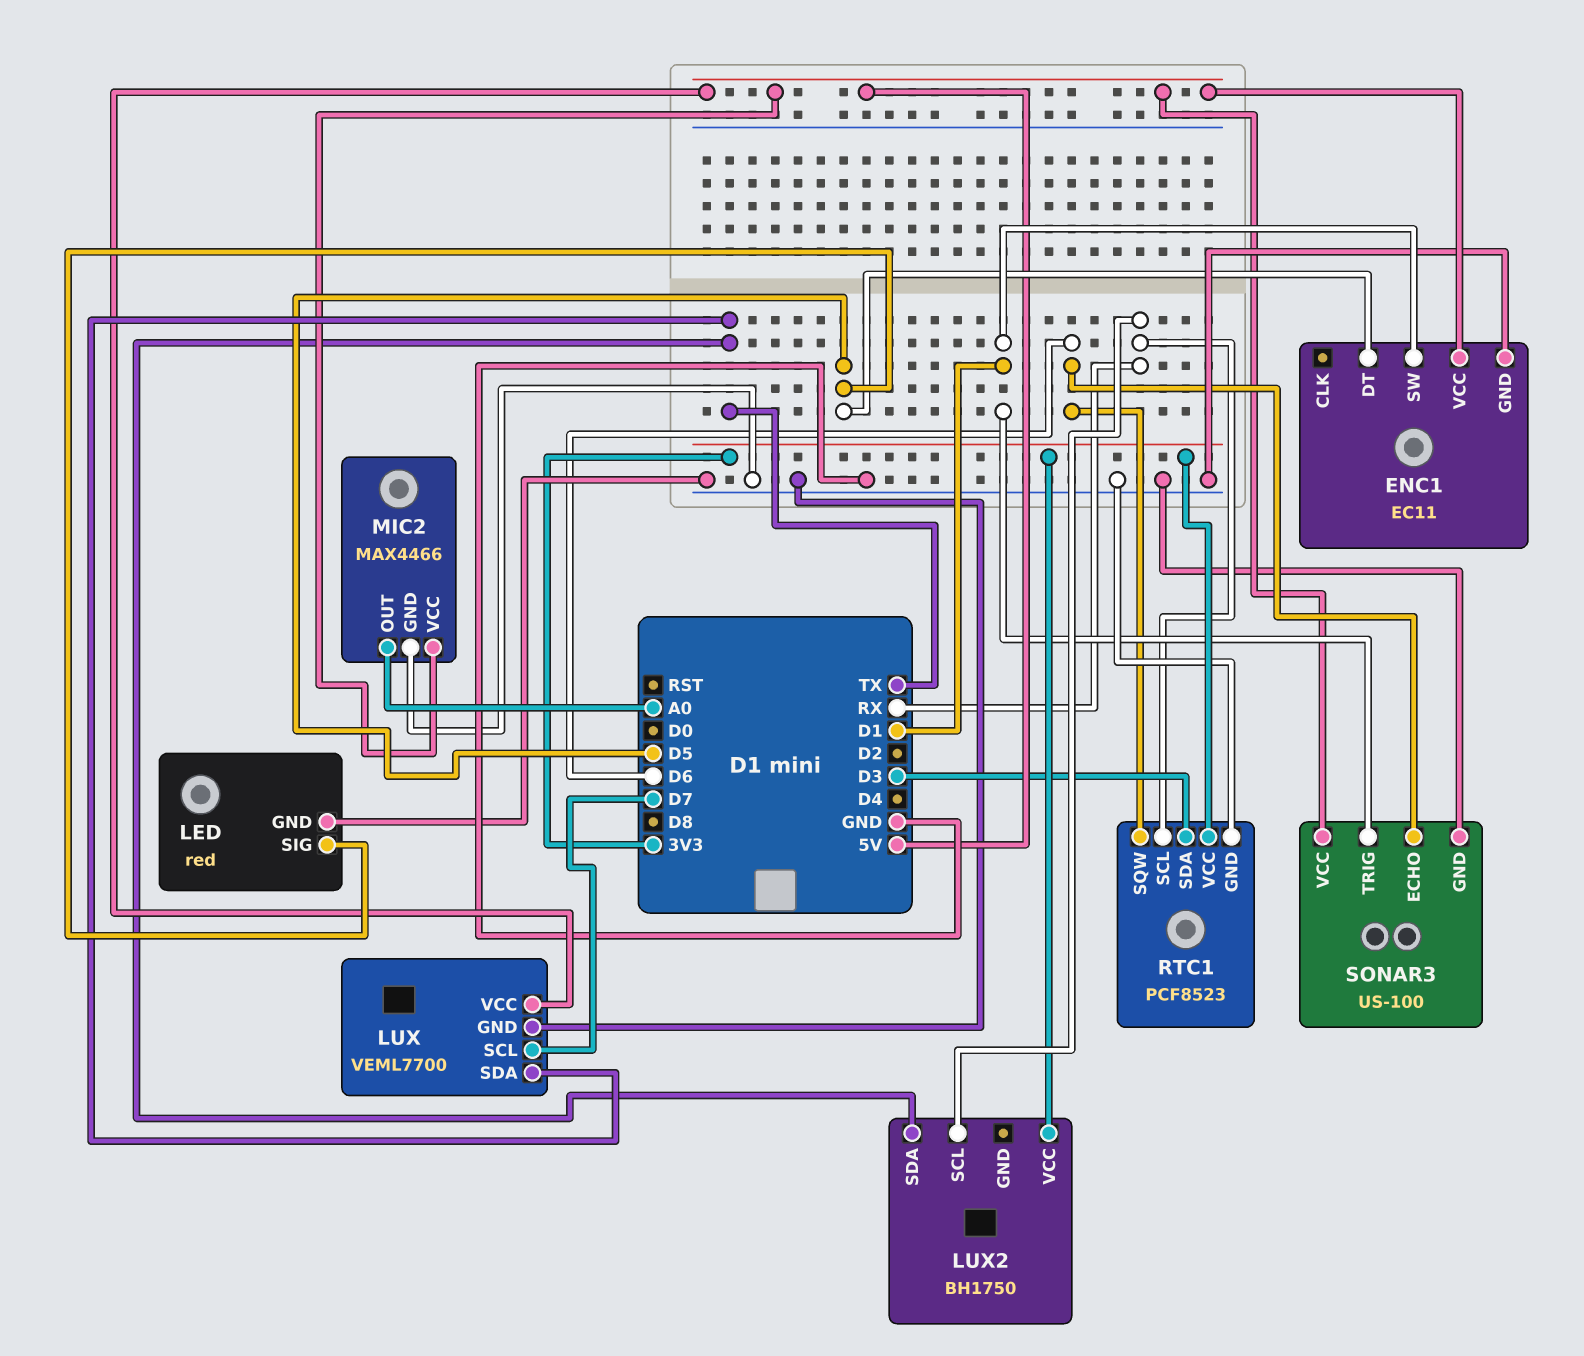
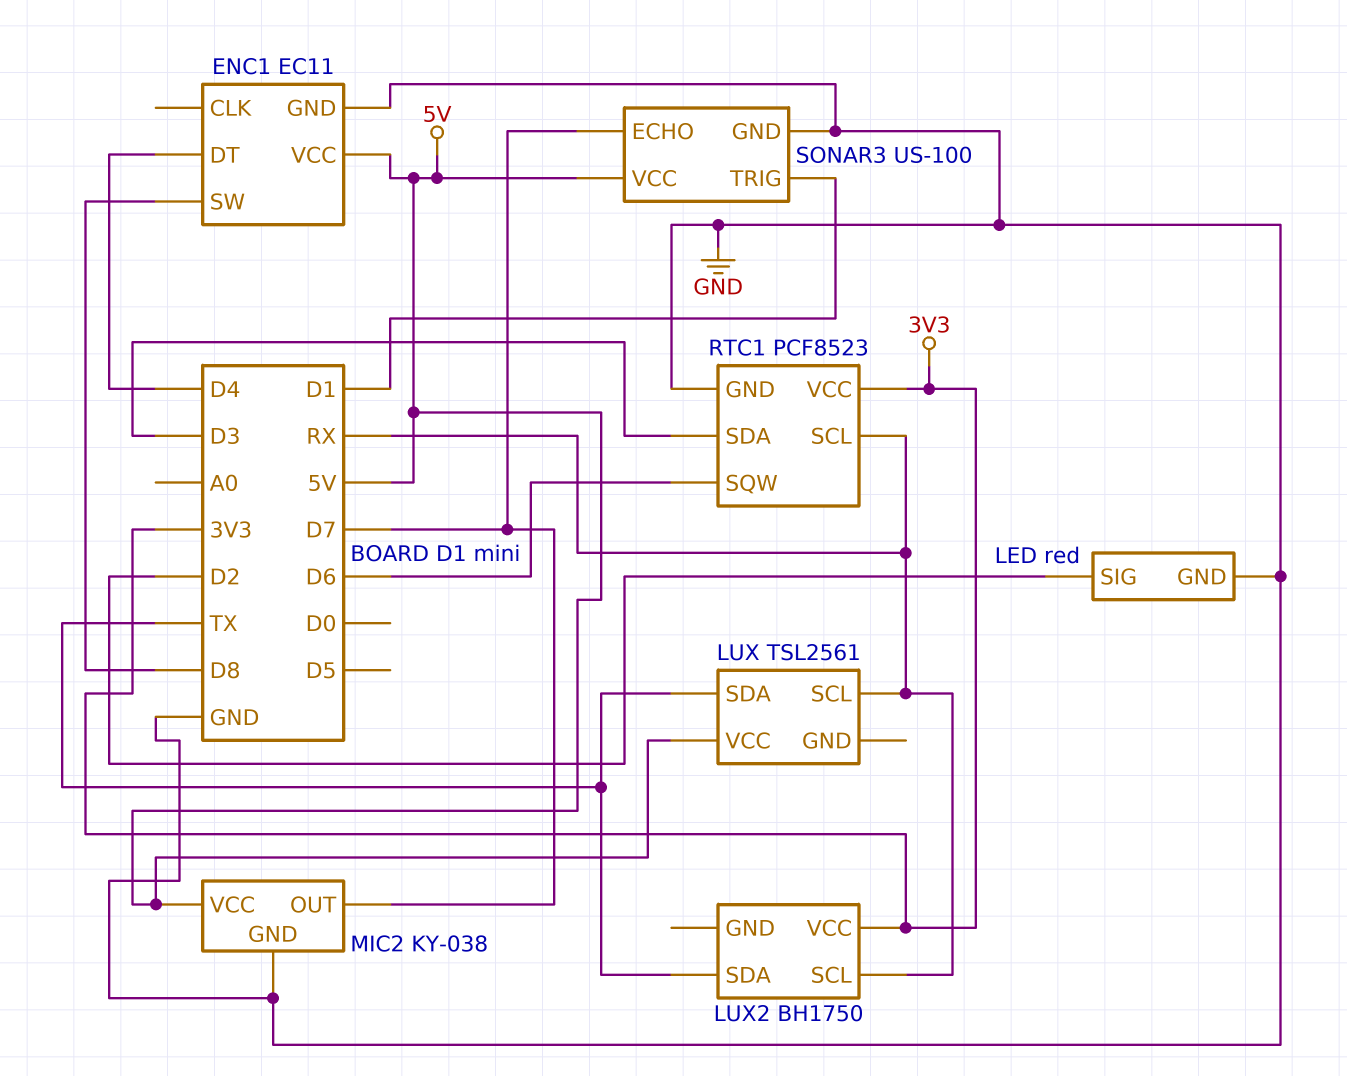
ENC1 pin DT: D5 -> D4
ENC1 pin SW: D1 -> D8
LED pin SIG: D5 -> D2
LUX: VEML7700 -> TSL2561
LUX pin GND: GND -> none
LUX pin SCL: D7 -> RX
MIC2: MAX4466 -> KY-038
MIC2 pin OUT: A0 -> D7
SONAR3 pin ECHO: D6 -> D7

